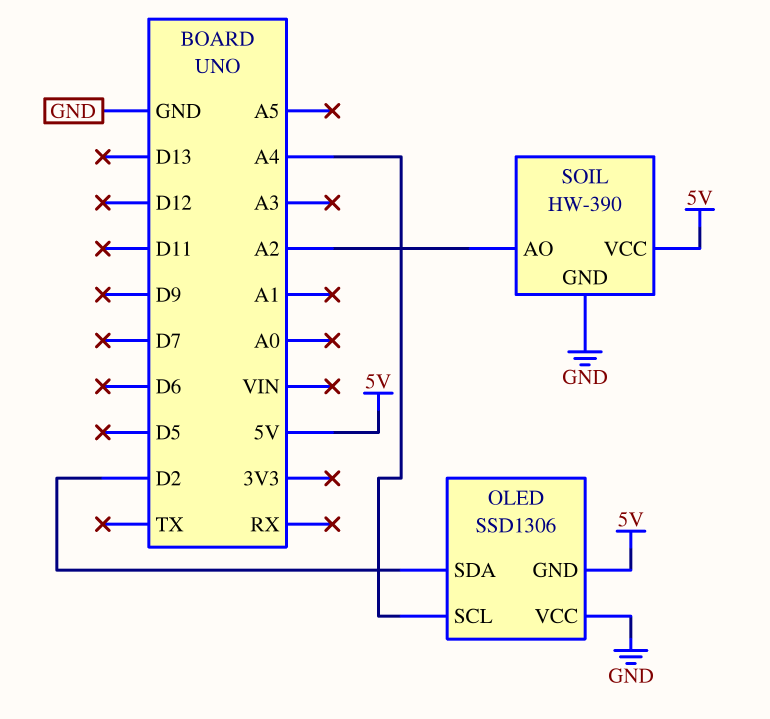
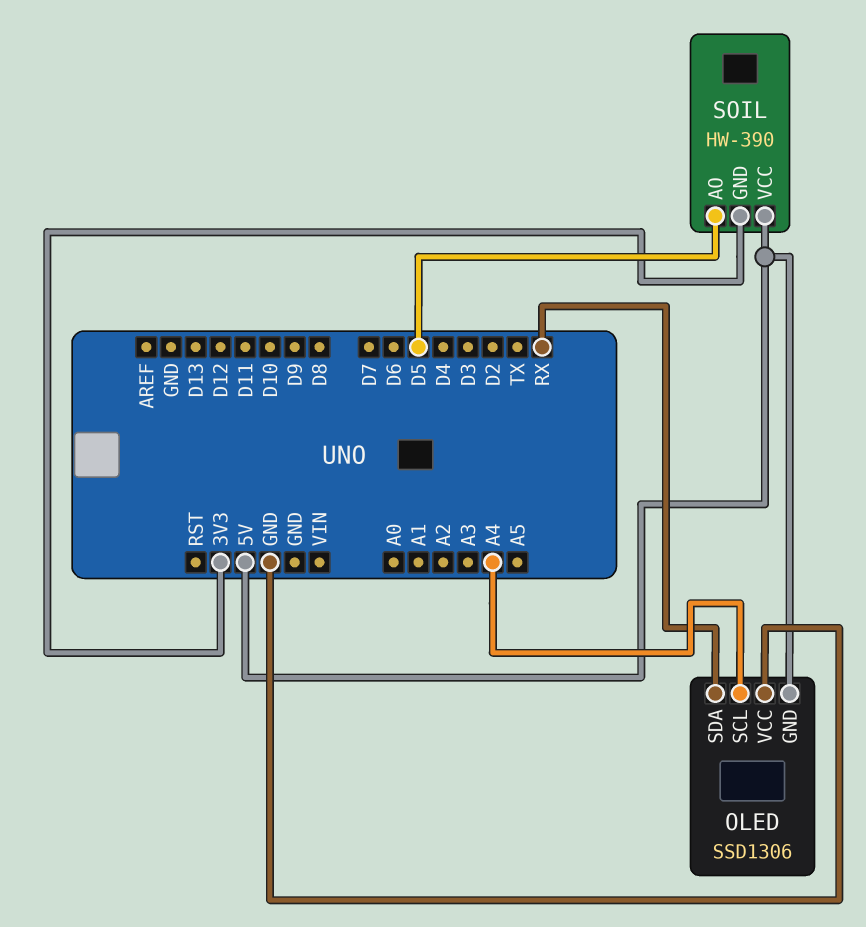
OLED pin SDA: D2 -> RX
SOIL pin AO: A2 -> D5
SOIL pin GND: GND -> 3V3

